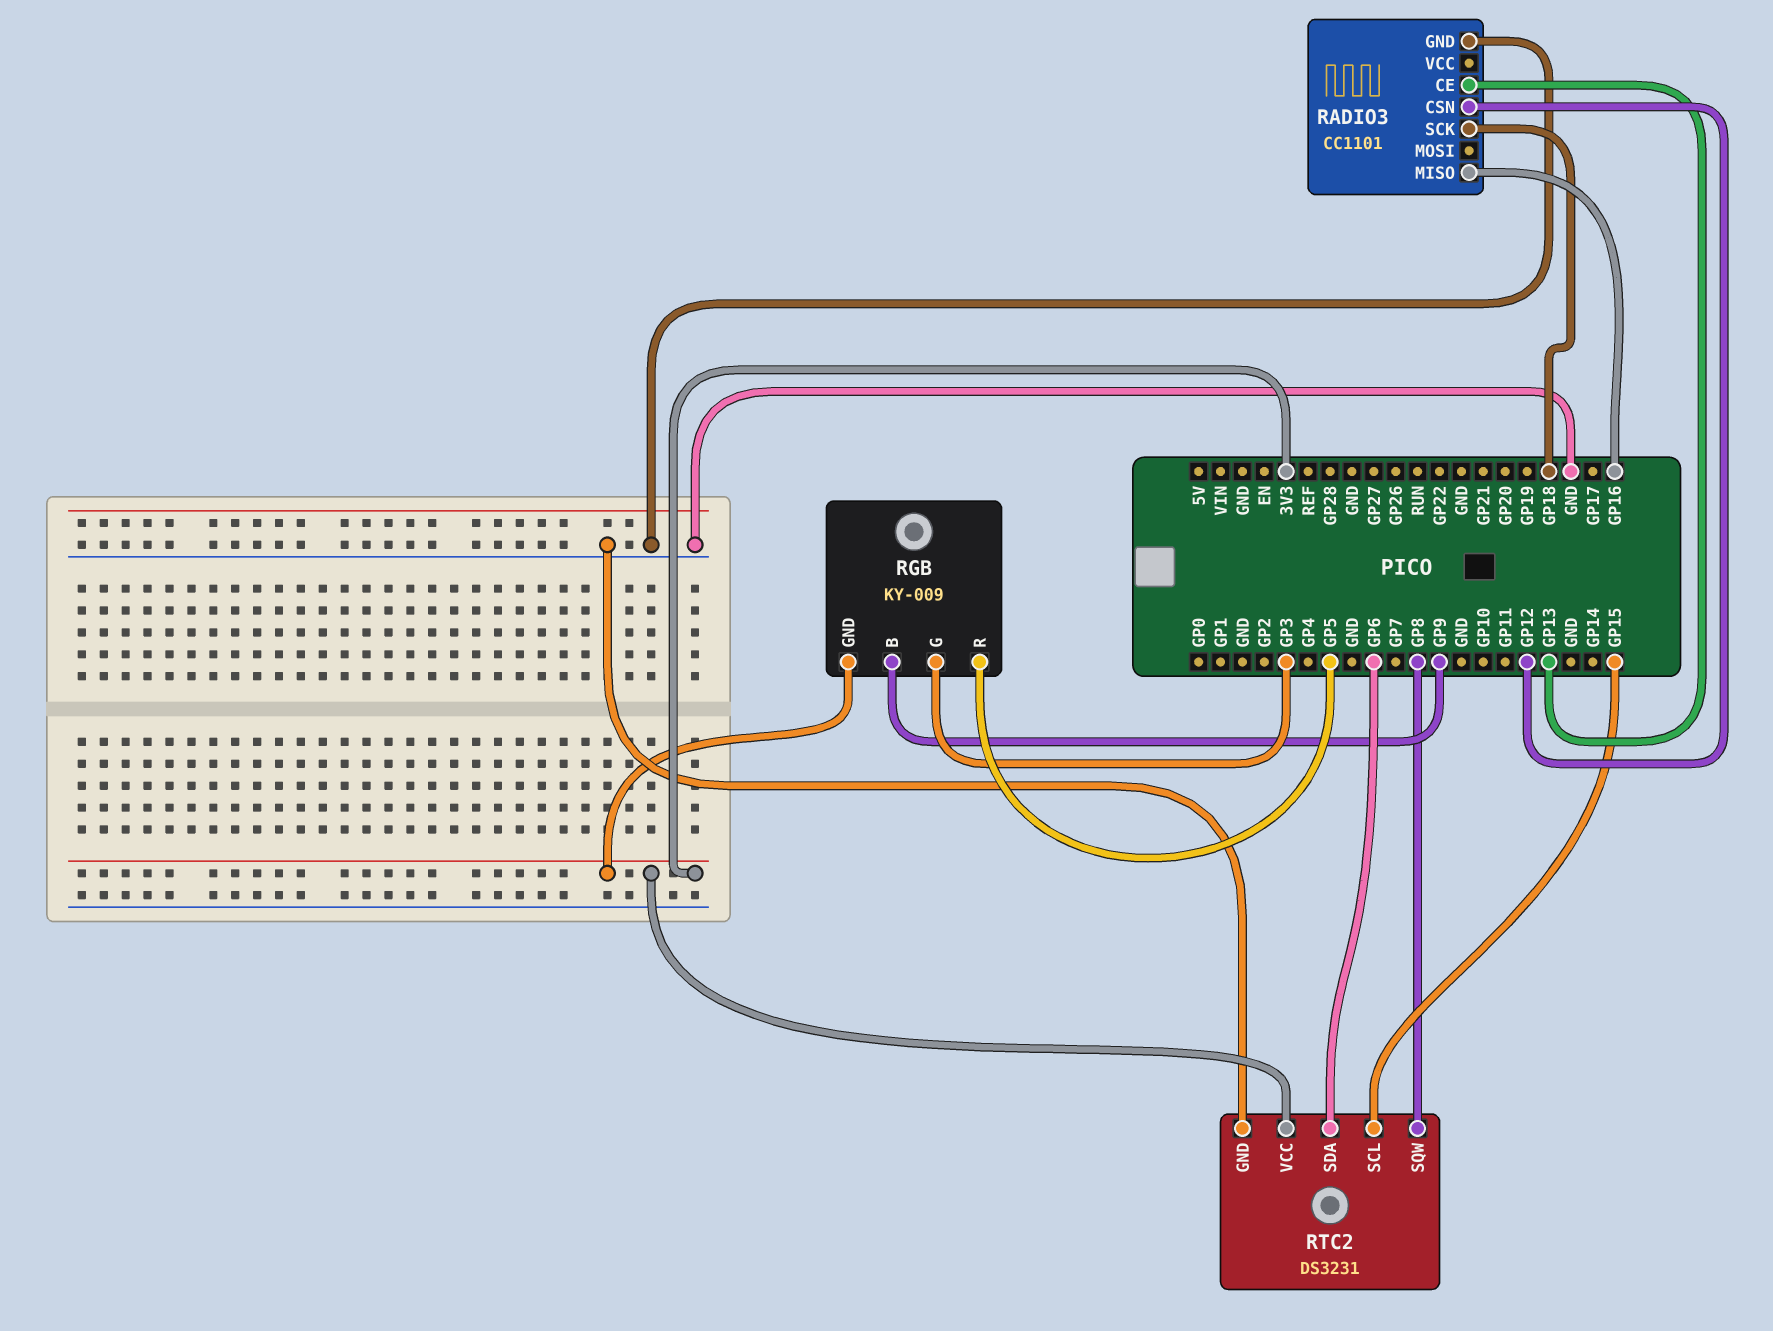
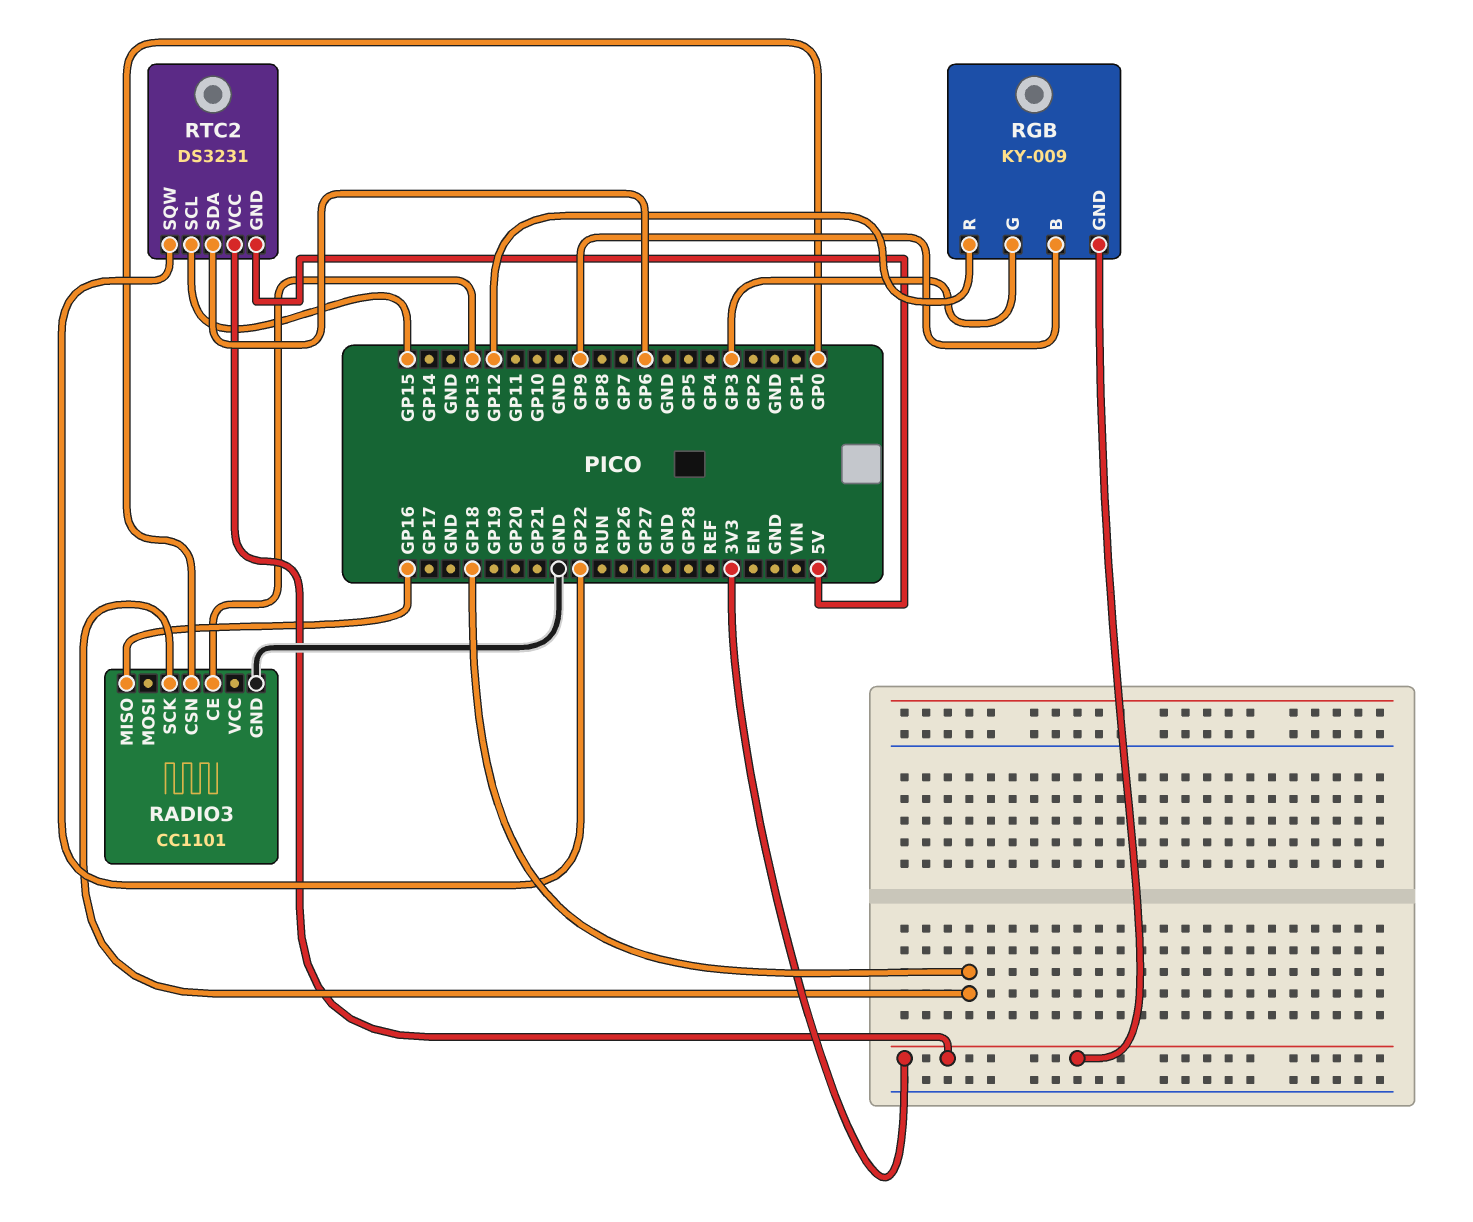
RADIO3 pin CSN: GP12 -> GP0
RGB pin R: GP5 -> GP12
RTC2 pin GND: GND -> 5V
RTC2 pin SQW: GP8 -> GP22

